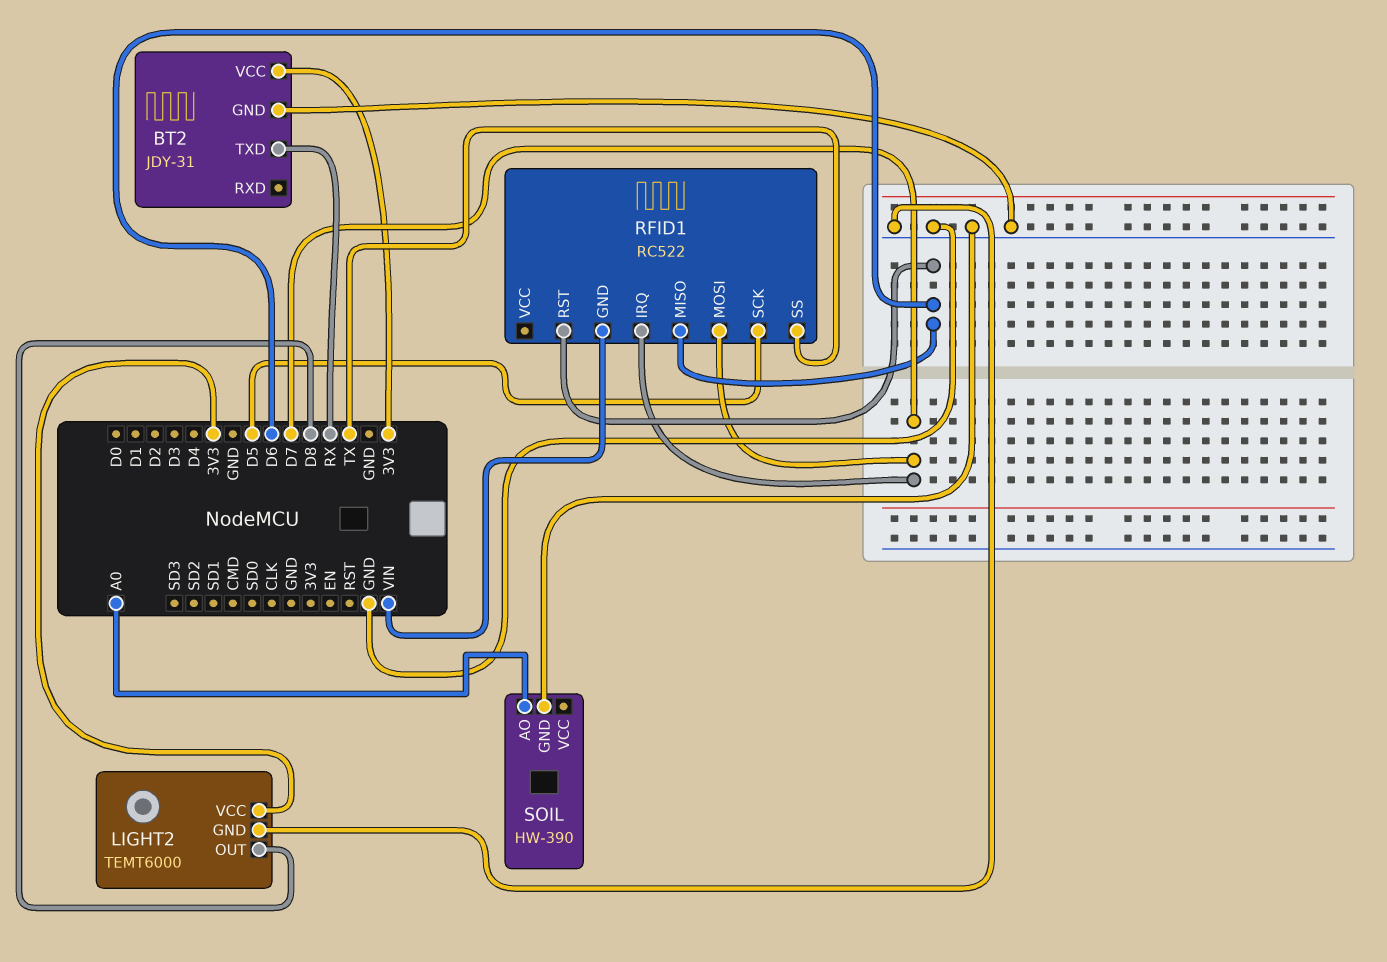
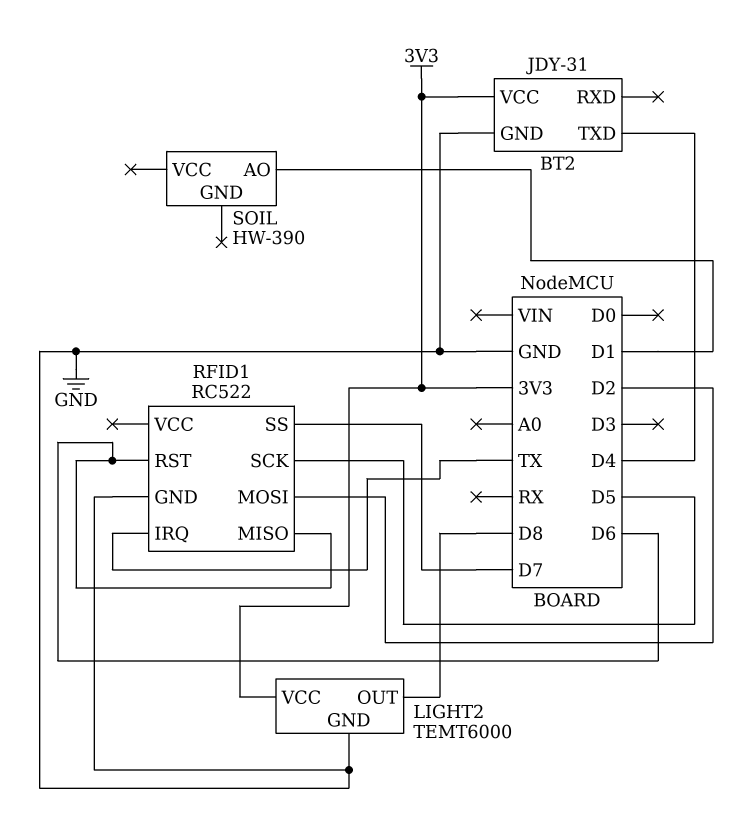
BT2 pin TXD: RX -> D4
RFID1 pin GND: VIN -> GND
RFID1 pin IRQ: D7 -> TX
RFID1 pin MOSI: D7 -> D2
RFID1 pin SS: TX -> D7
SOIL pin AO: A0 -> D1
SOIL pin GND: GND -> none

